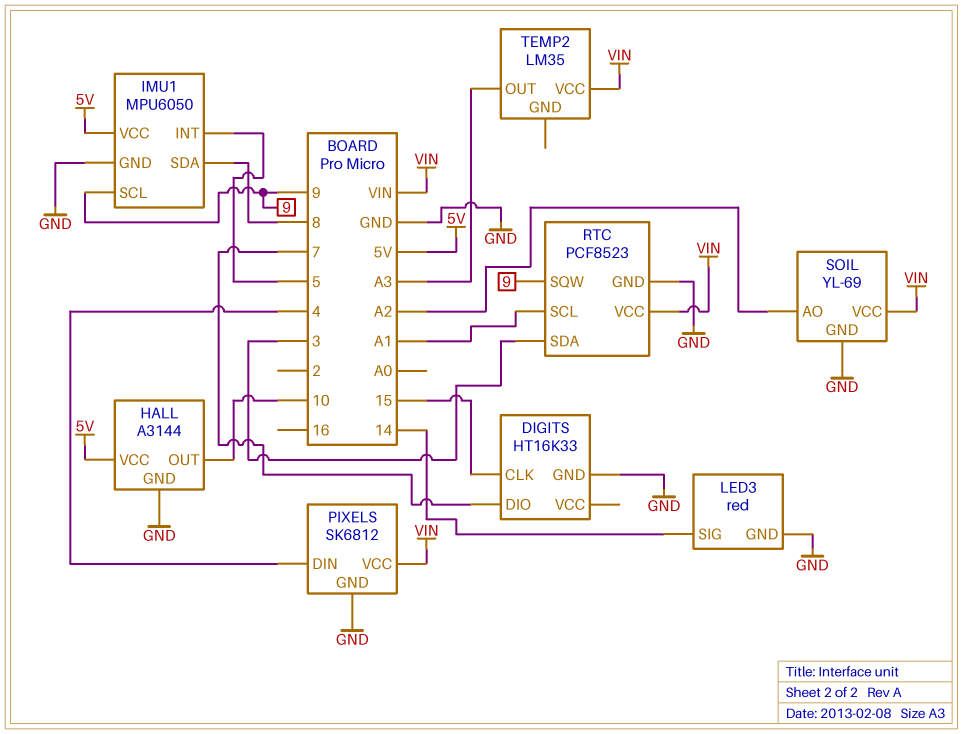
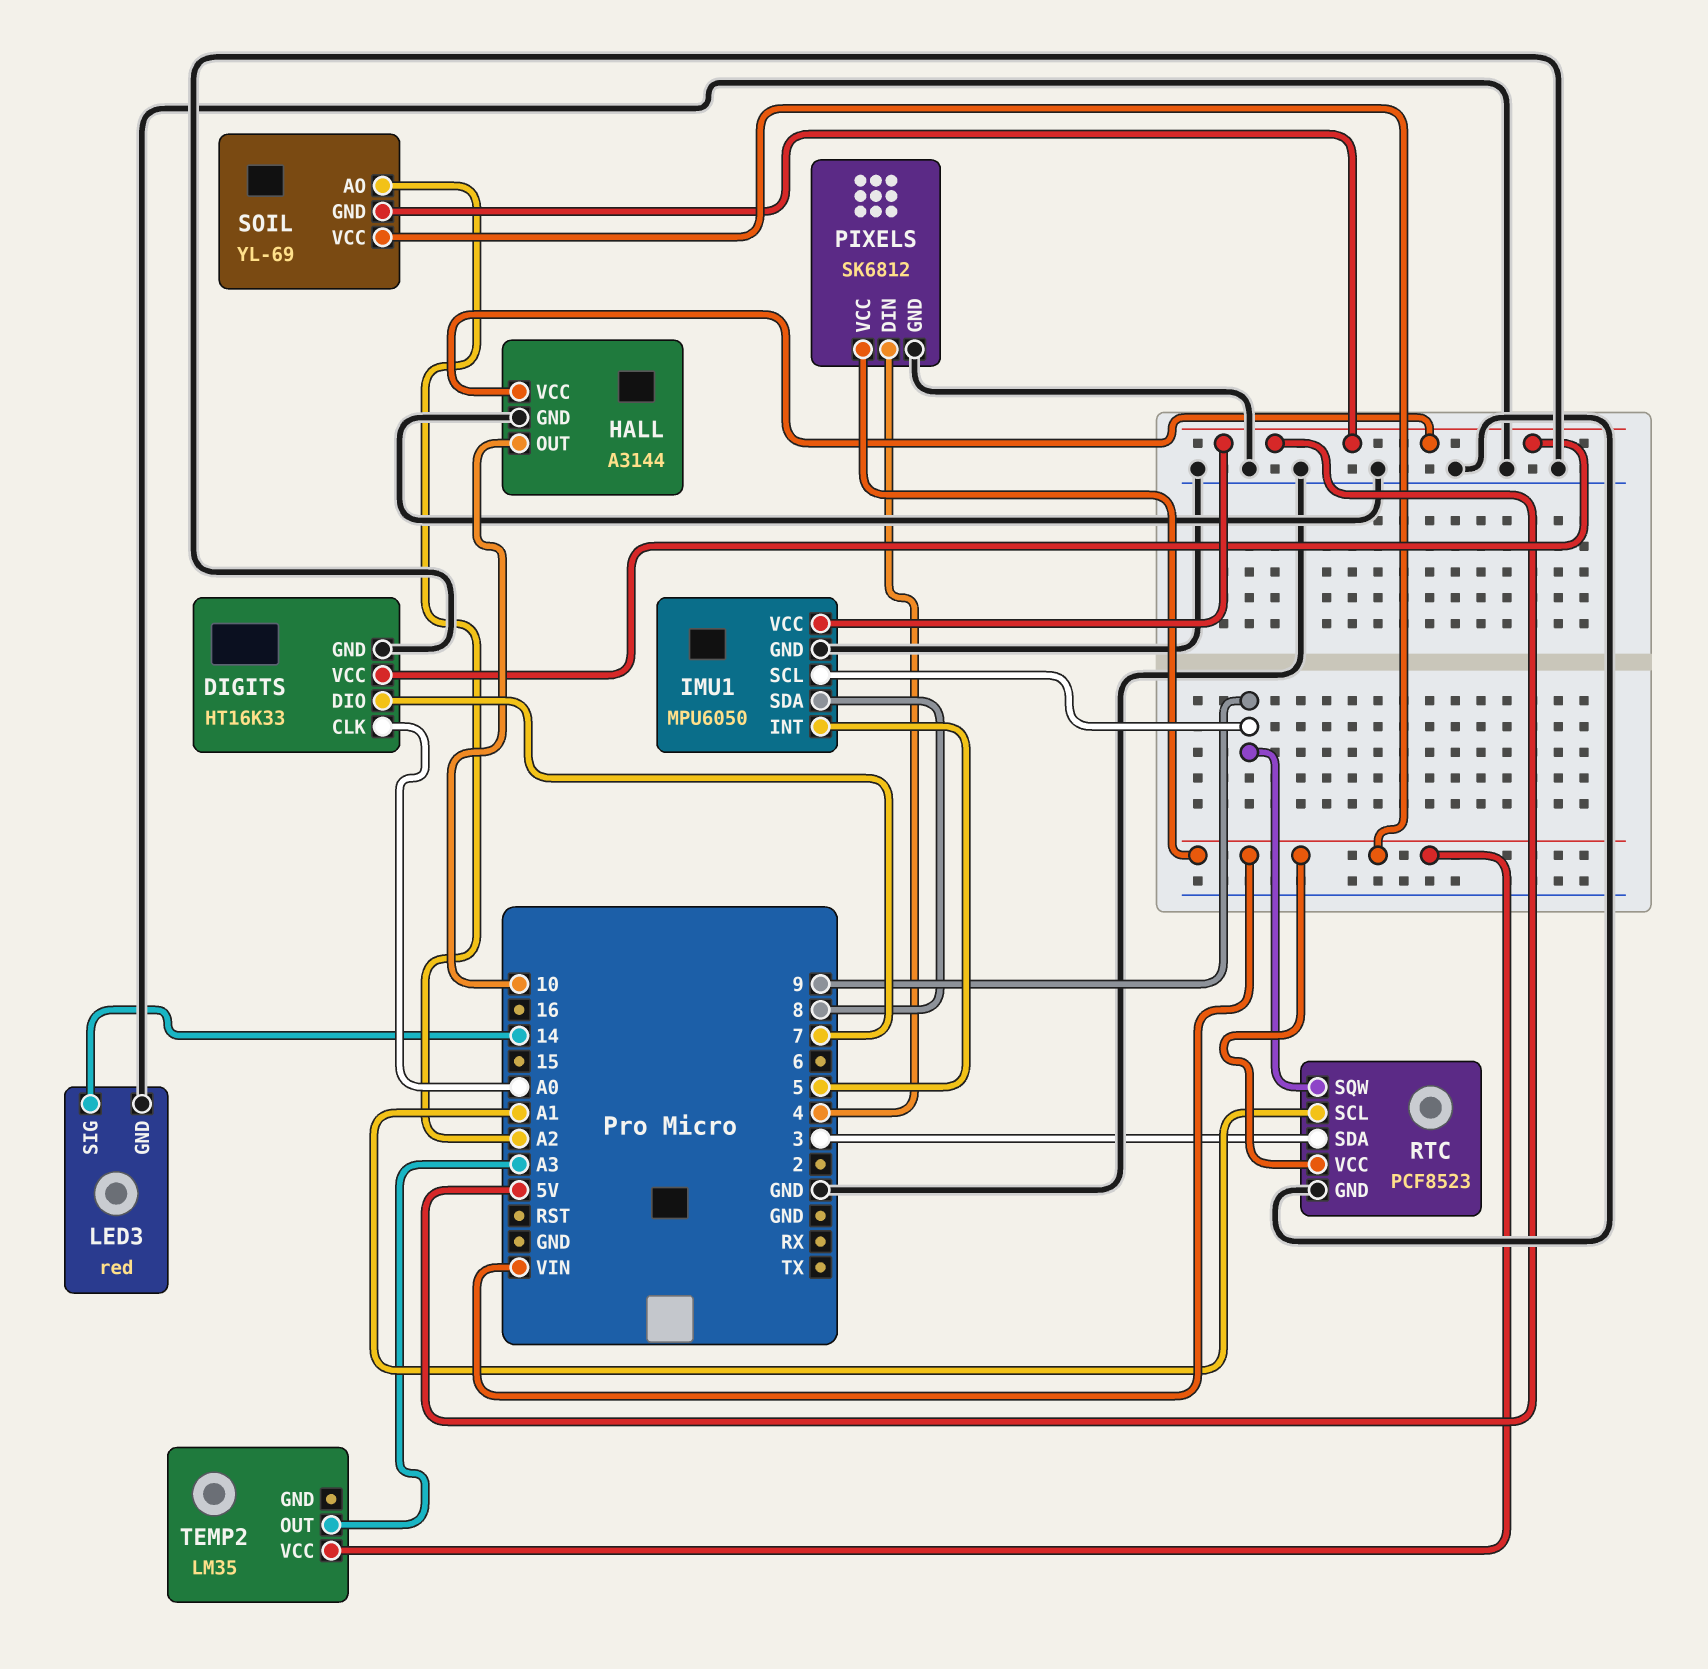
DIGITS pin CLK: 15 -> A0
DIGITS pin VCC: none -> 5V
SOIL pin GND: GND -> 5V

